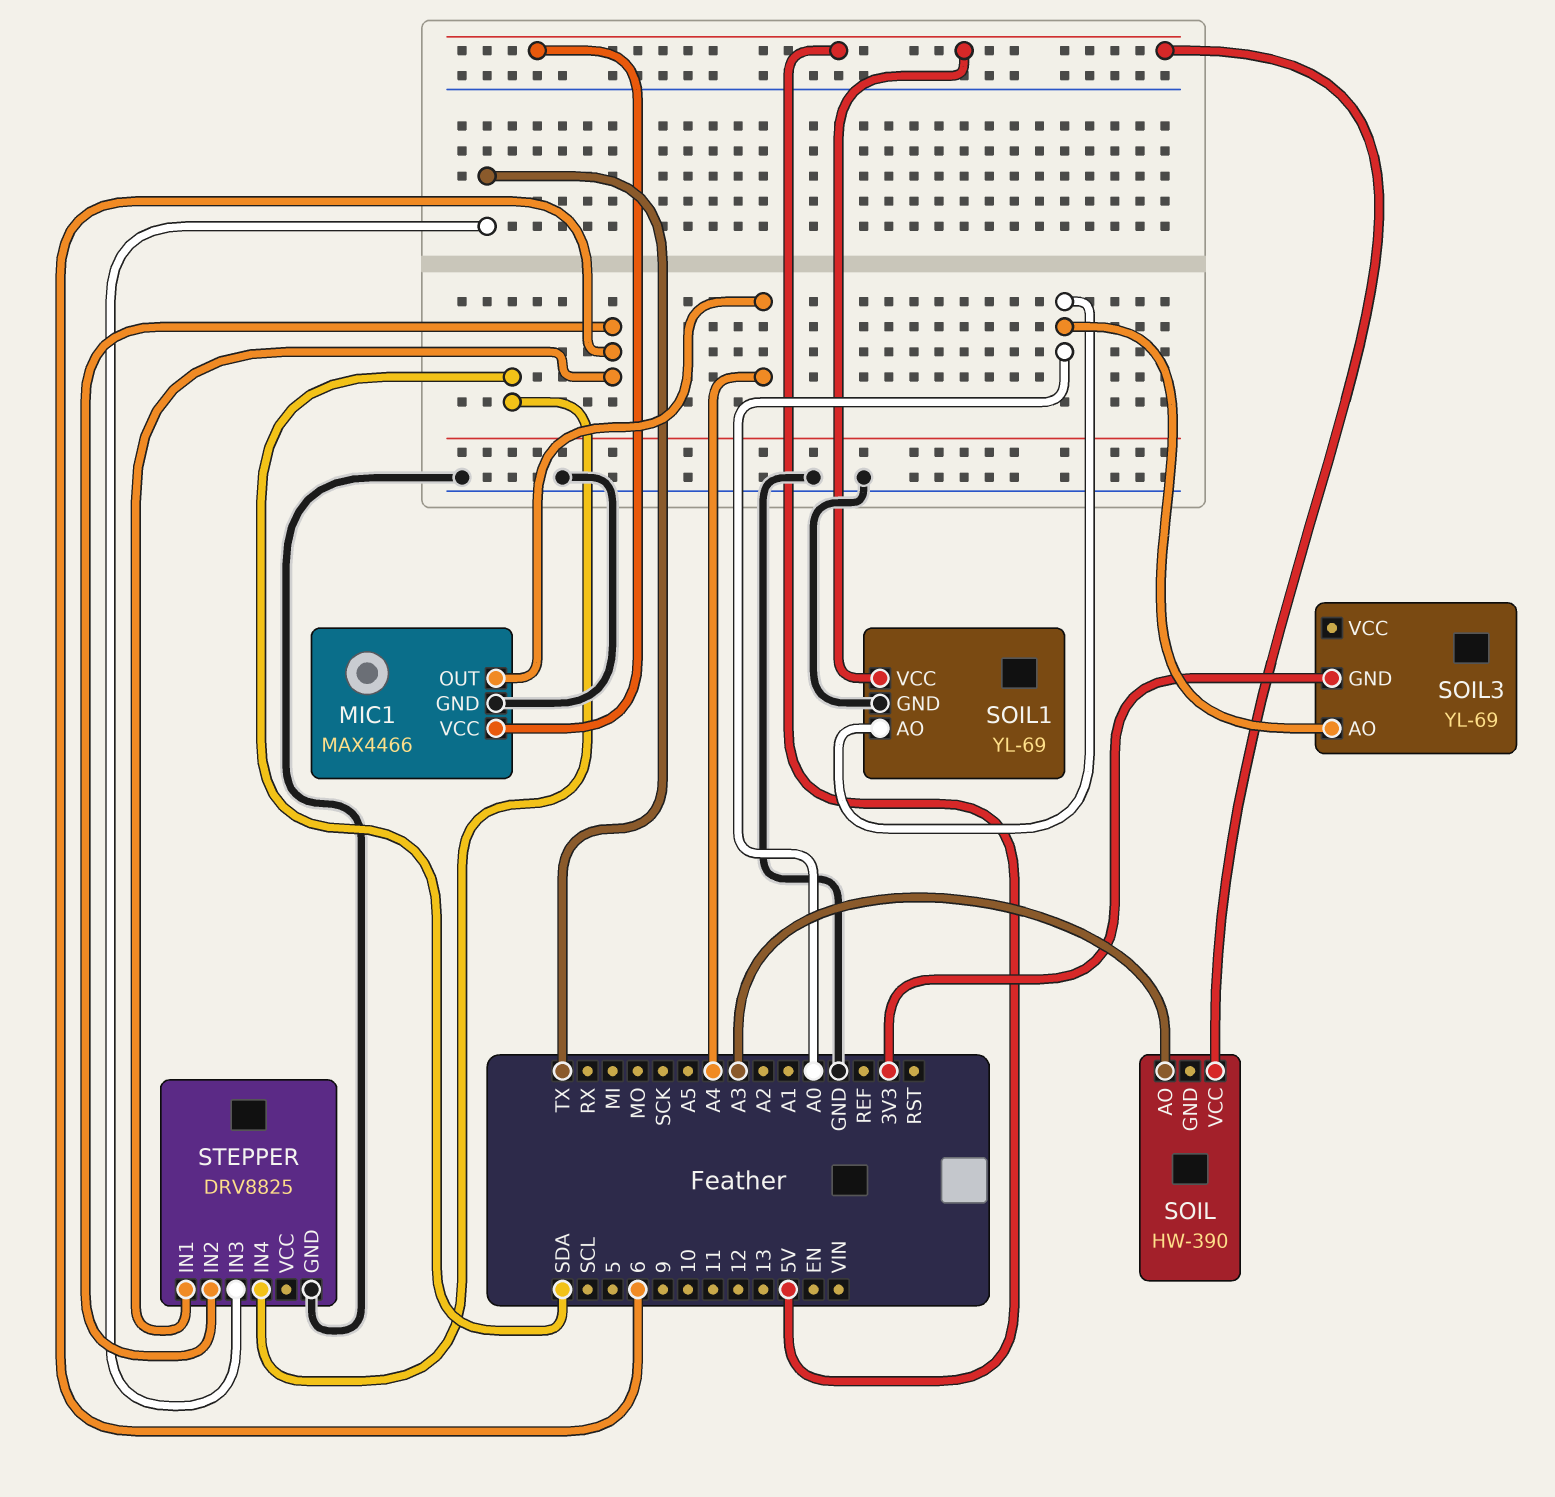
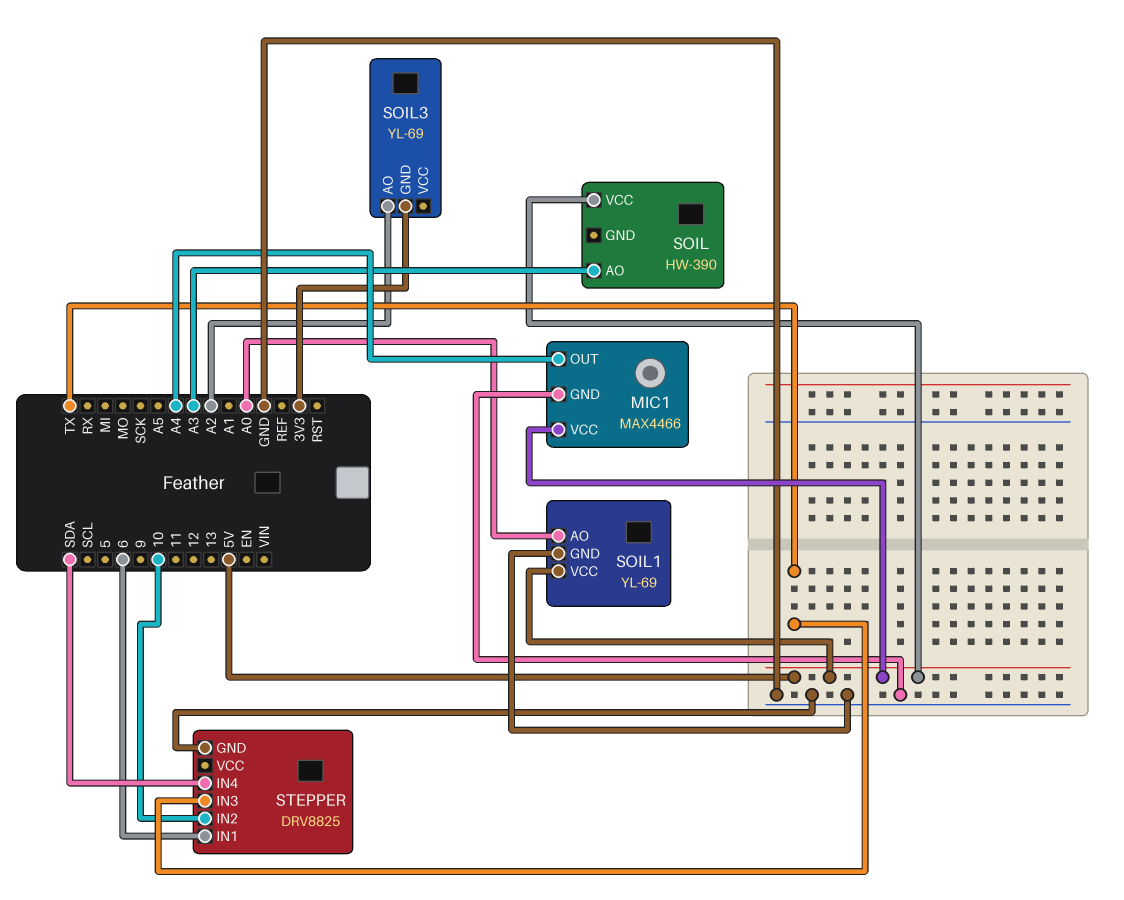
SOIL3 pin AO: A0 -> A2
STEPPER pin IN2: 6 -> 10

